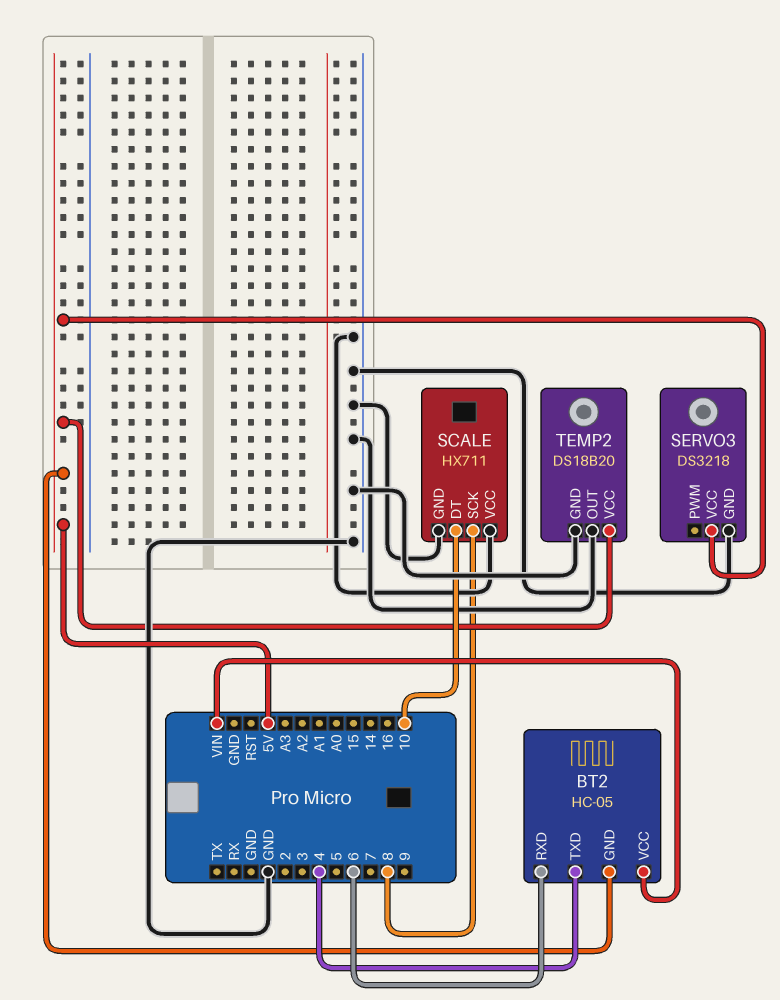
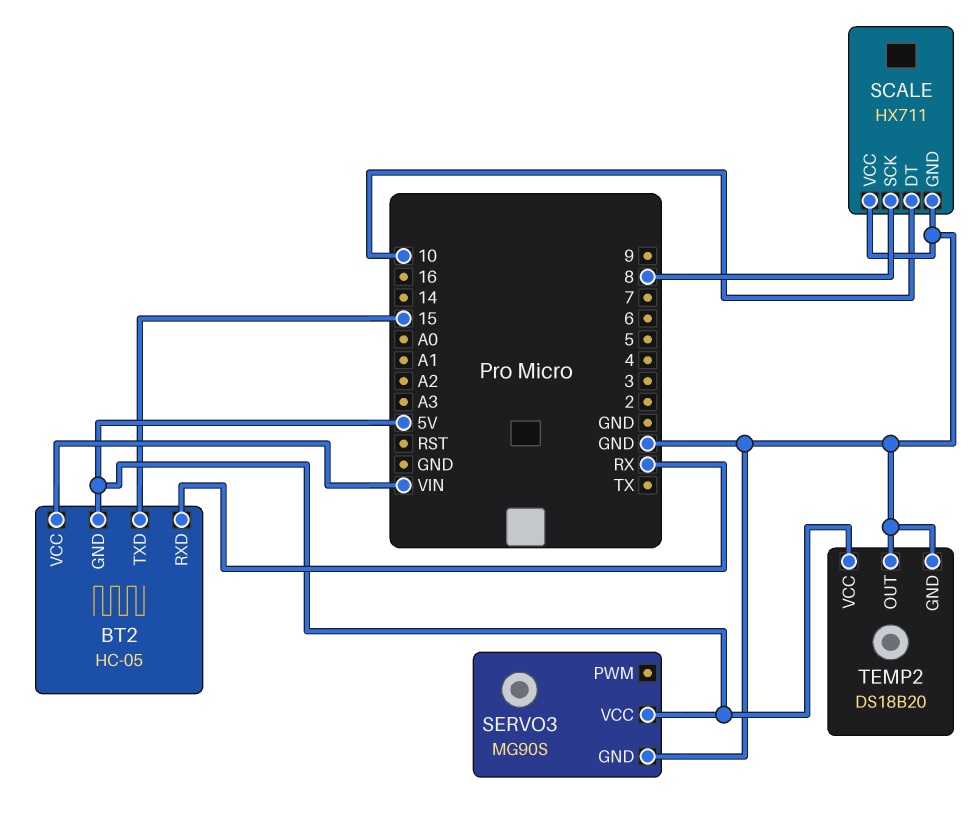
BT2 pin RXD: 6 -> RX
BT2 pin TXD: 4 -> 15
SERVO3: DS3218 -> MG90S

